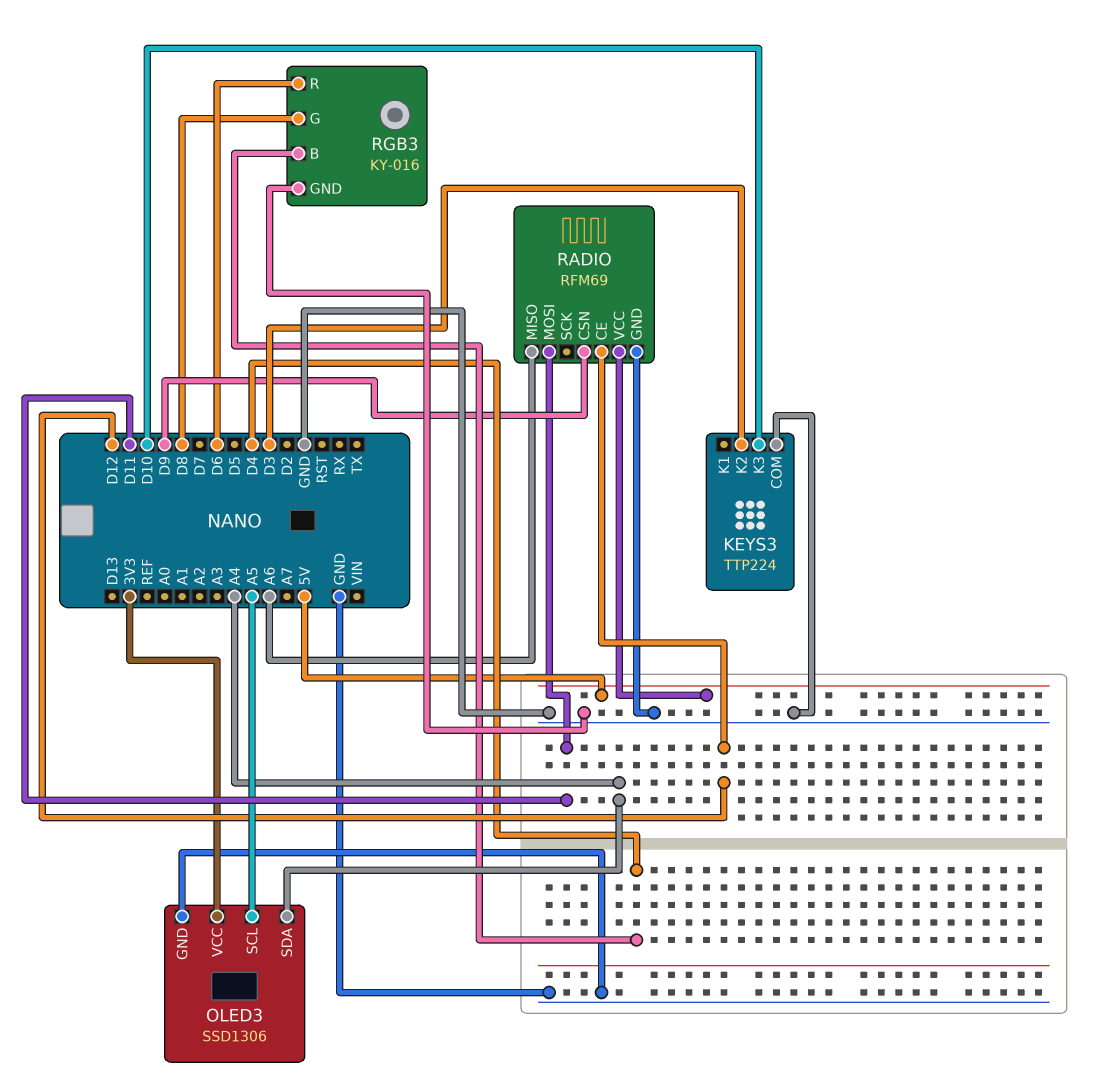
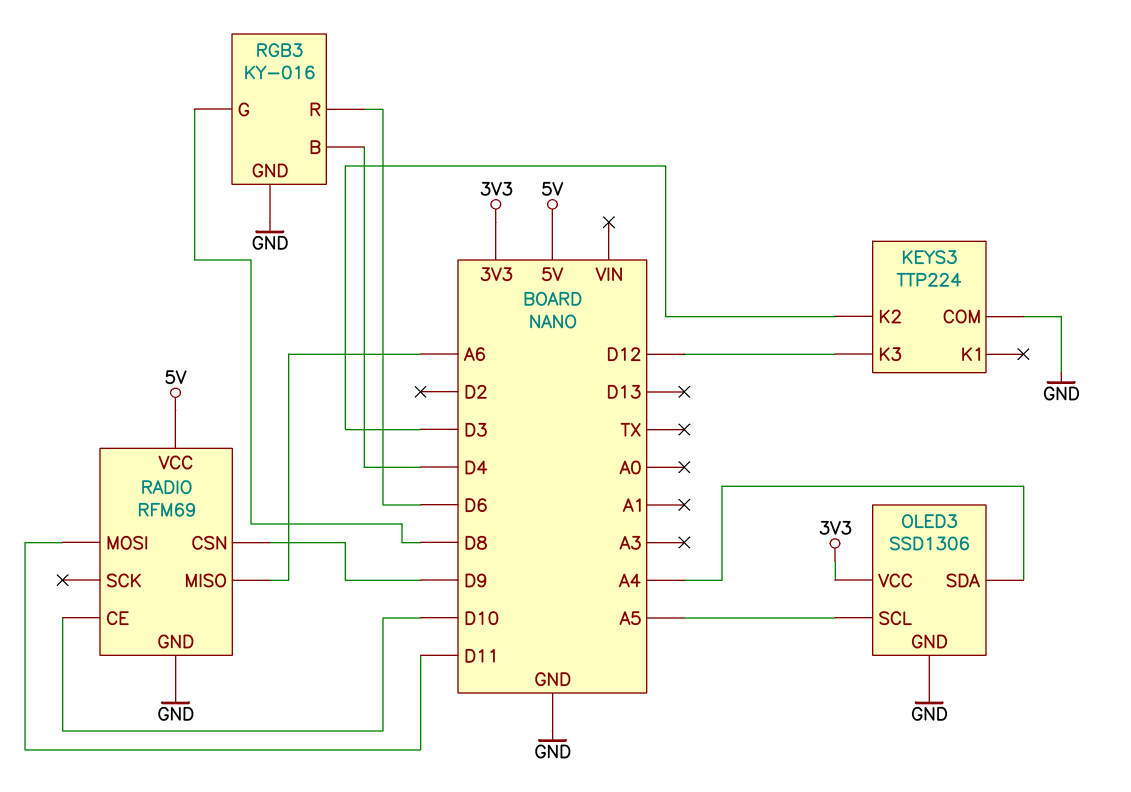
KEYS3 pin K3: D10 -> D12
RADIO pin CE: D12 -> D10

